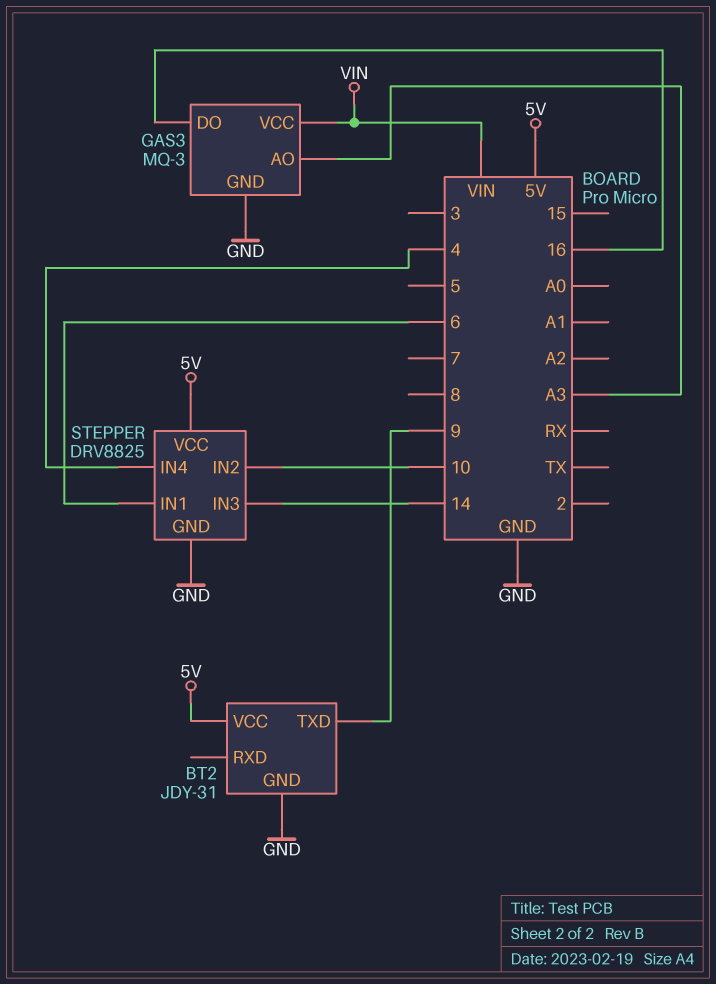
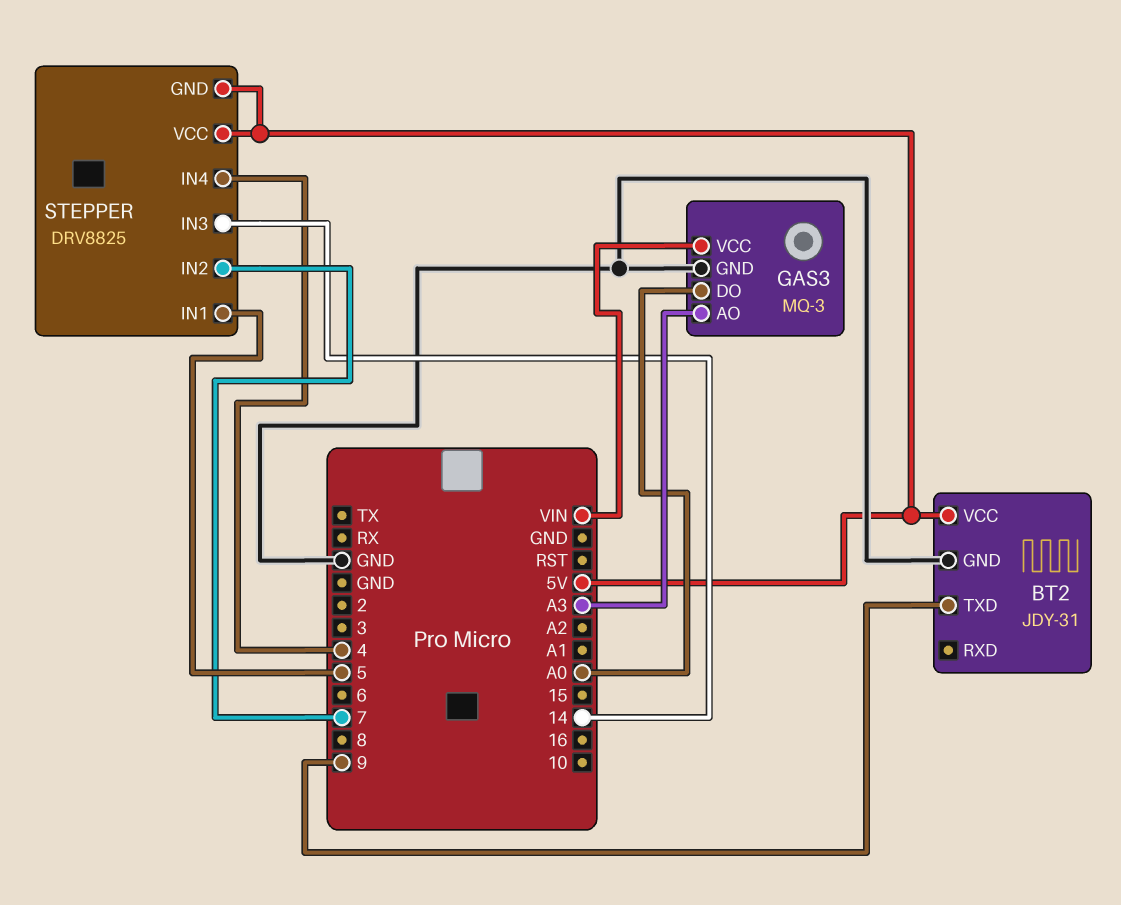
GAS3 pin DO: 16 -> A0
STEPPER pin GND: GND -> 5V
STEPPER pin IN1: 6 -> 5
STEPPER pin IN2: 10 -> 7

